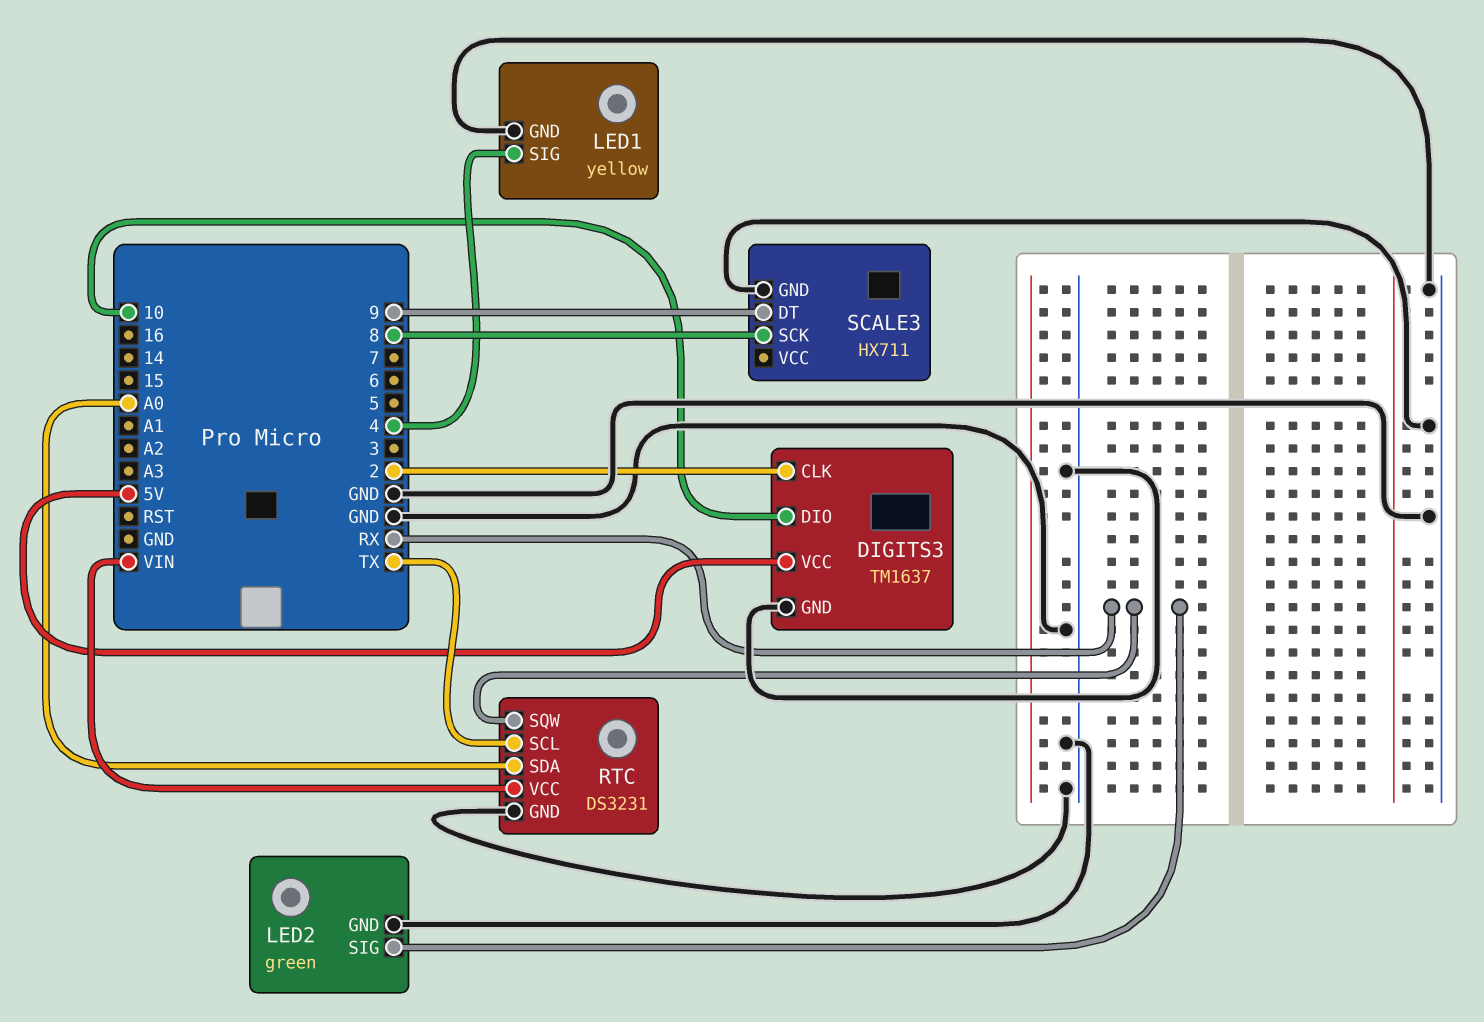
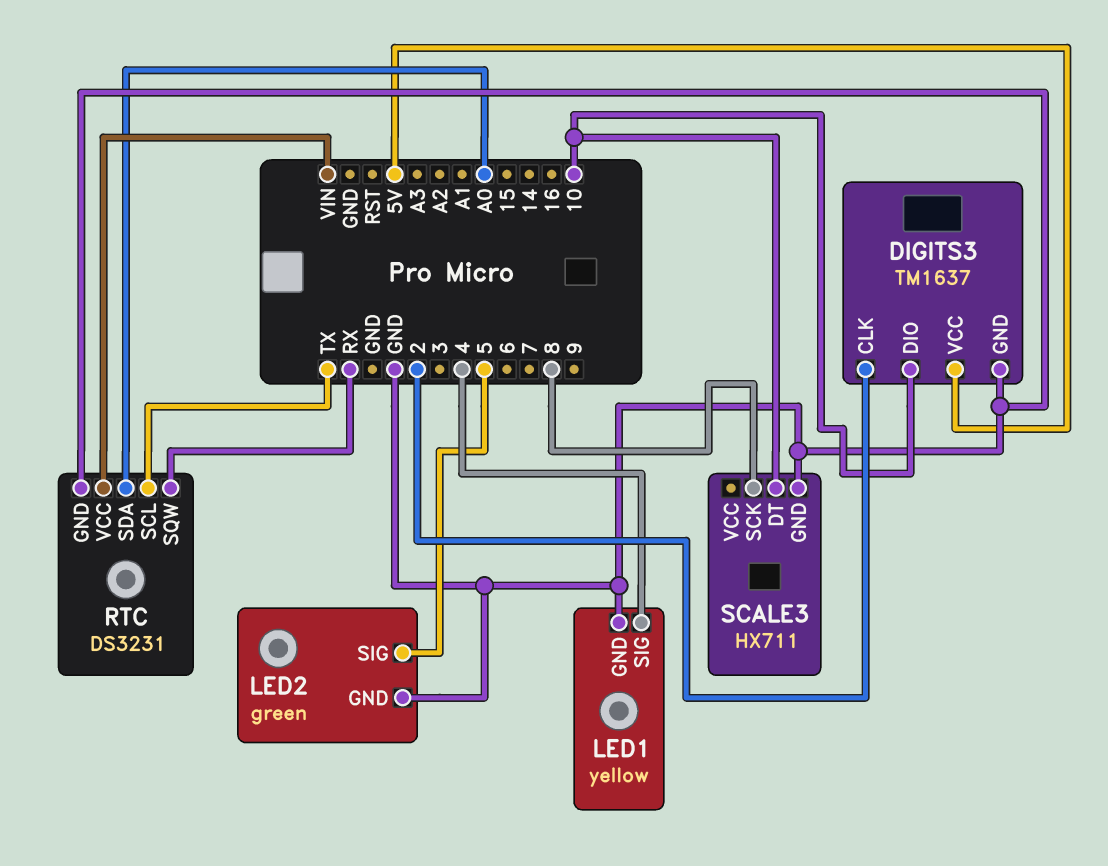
LED2 pin SIG: RX -> 5
SCALE3 pin DT: 9 -> 10

